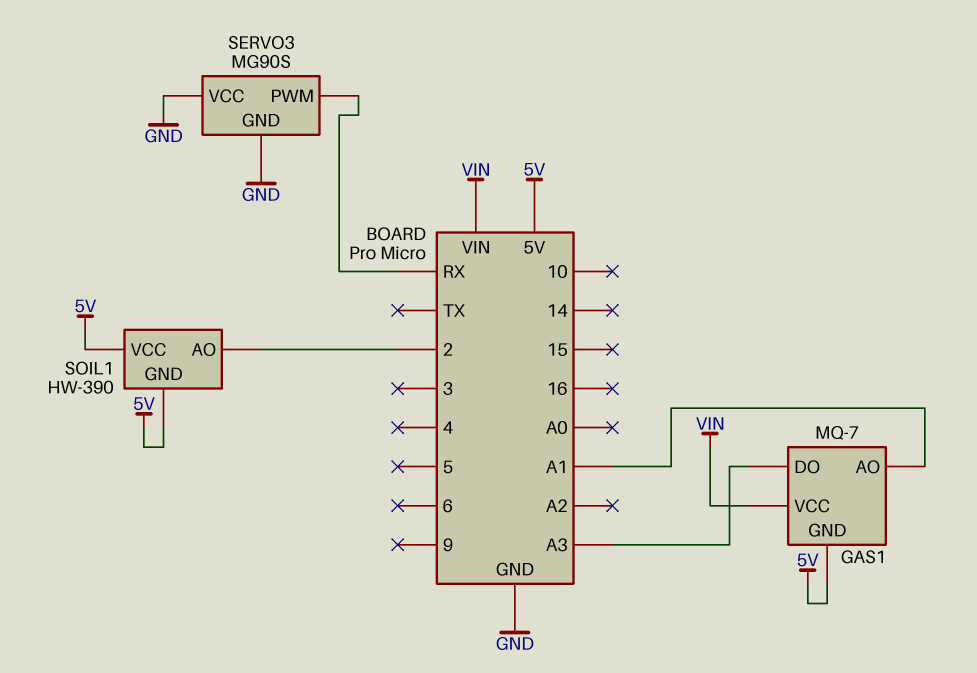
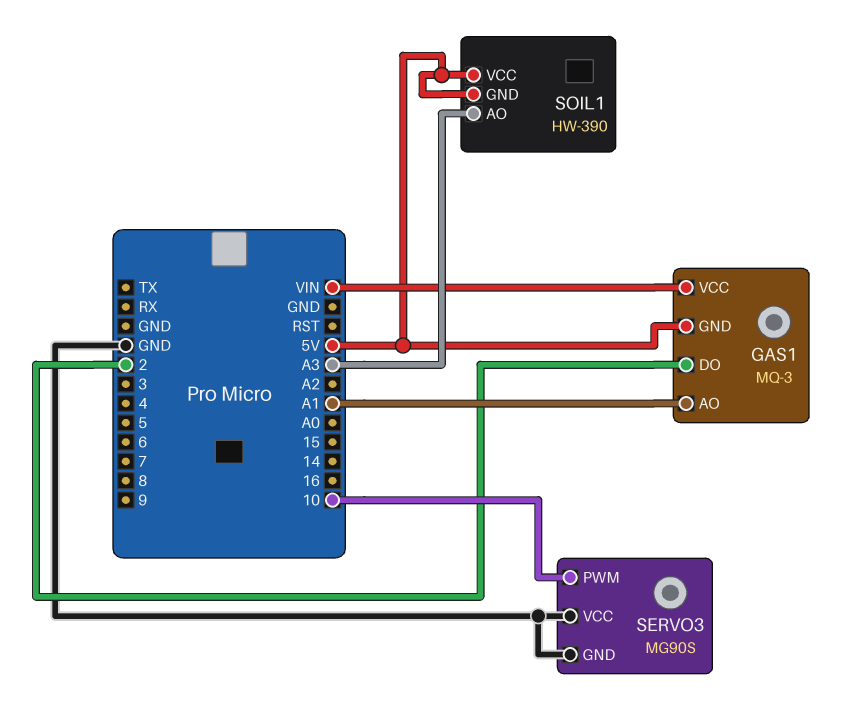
GAS1: MQ-7 -> MQ-3
GAS1 pin DO: A3 -> 2
SERVO3 pin PWM: RX -> 10
SOIL1 pin AO: 2 -> A3

